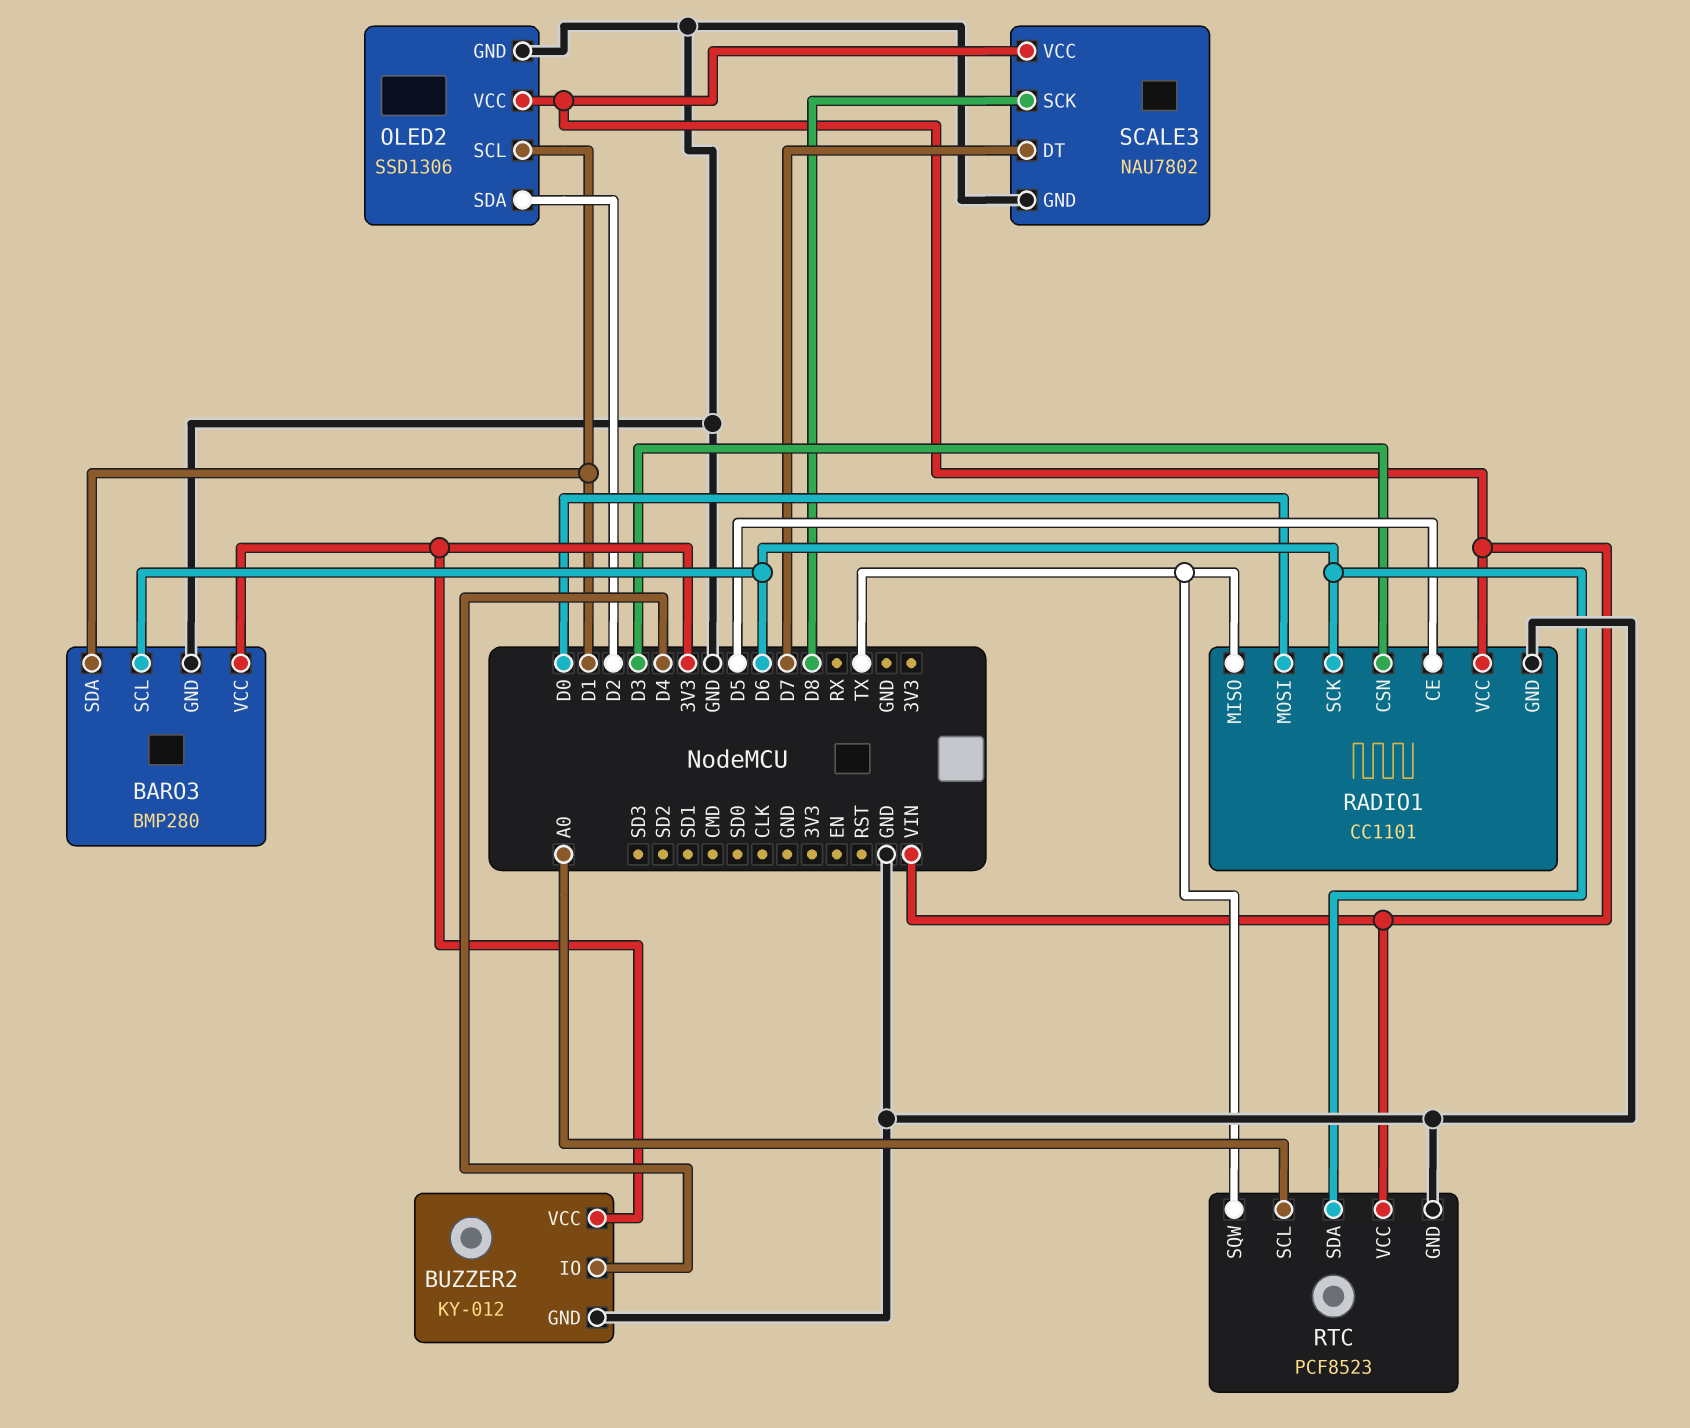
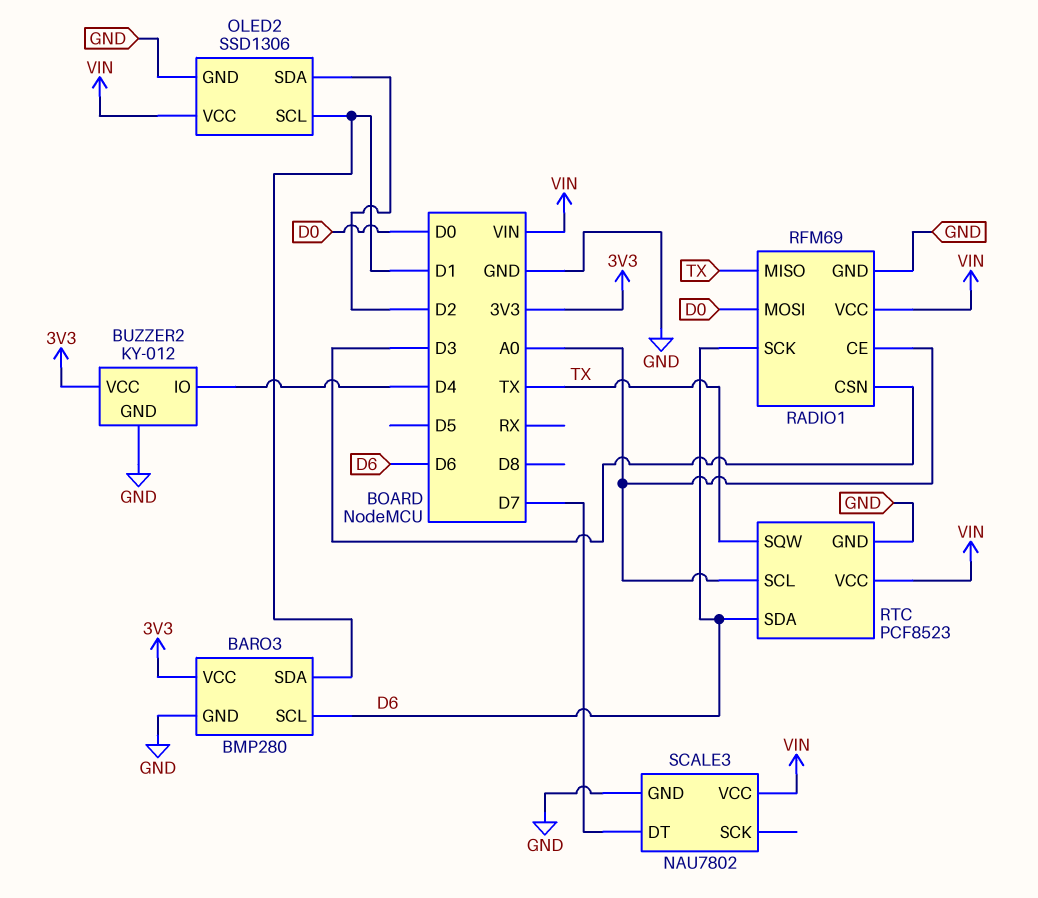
RADIO1: CC1101 -> RFM69
RADIO1 pin CE: D5 -> A0
SCALE3 pin SCK: D8 -> none

